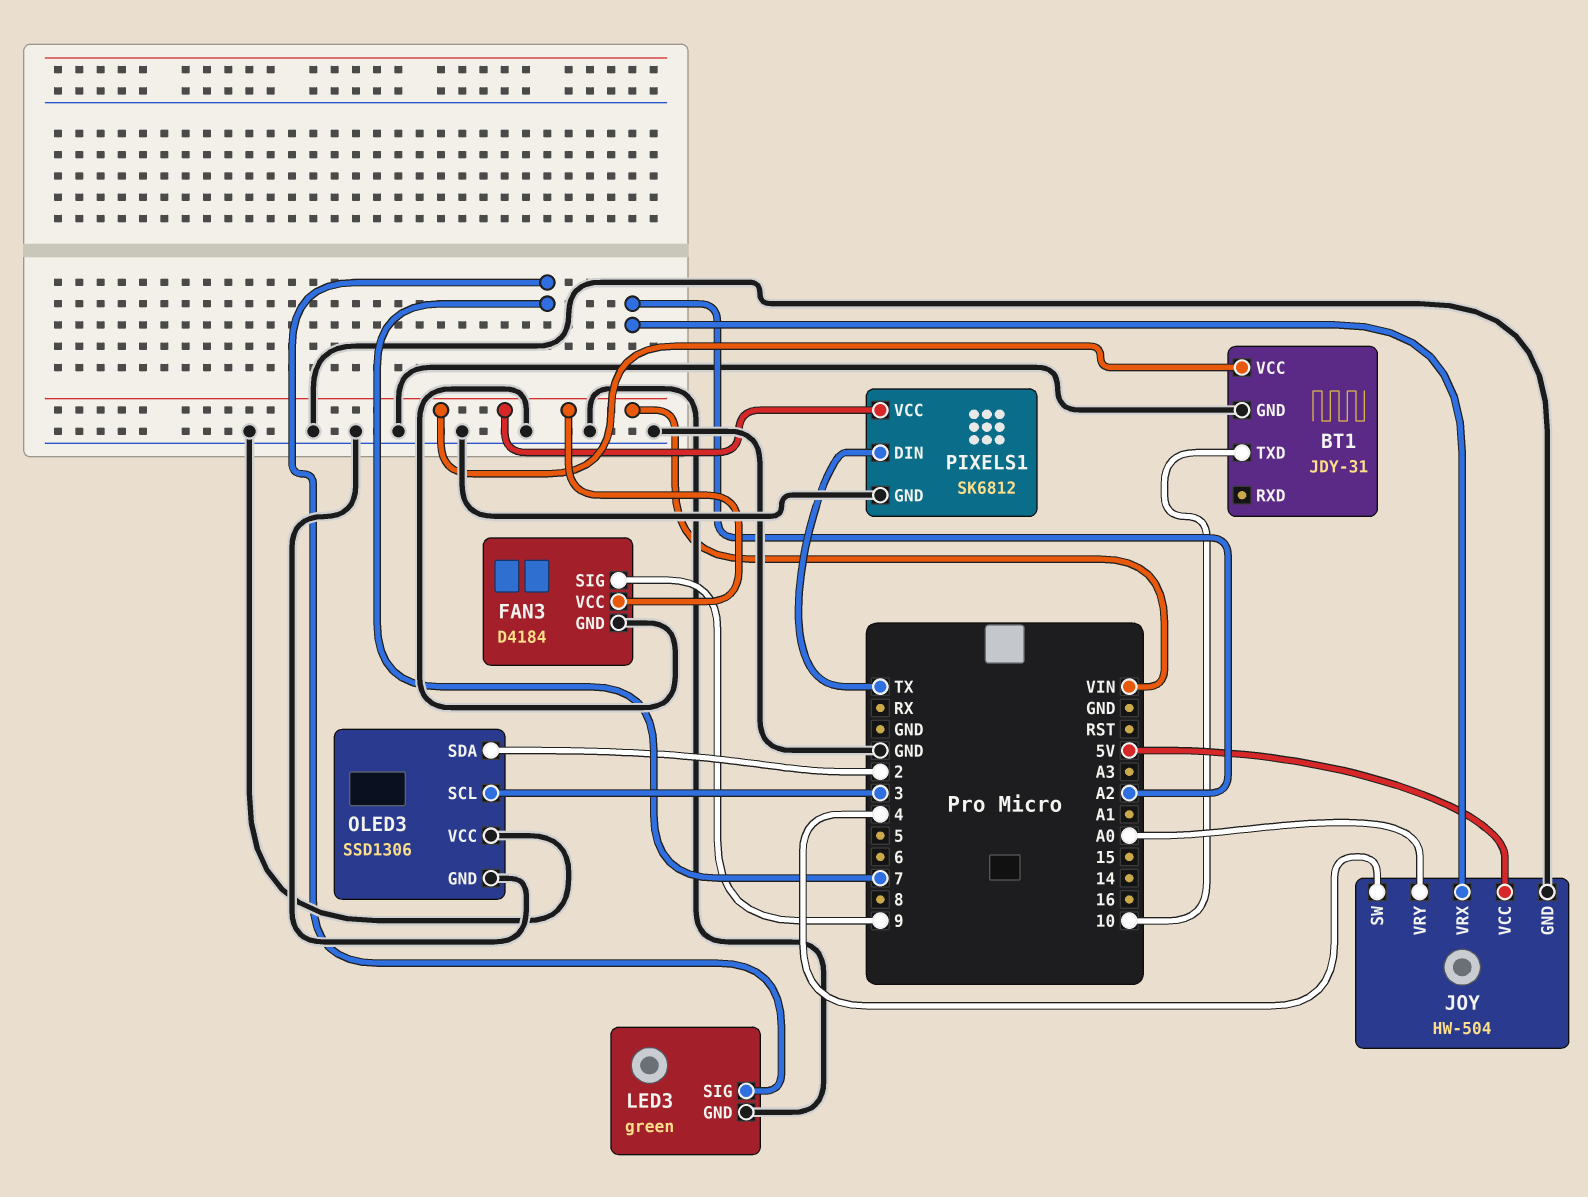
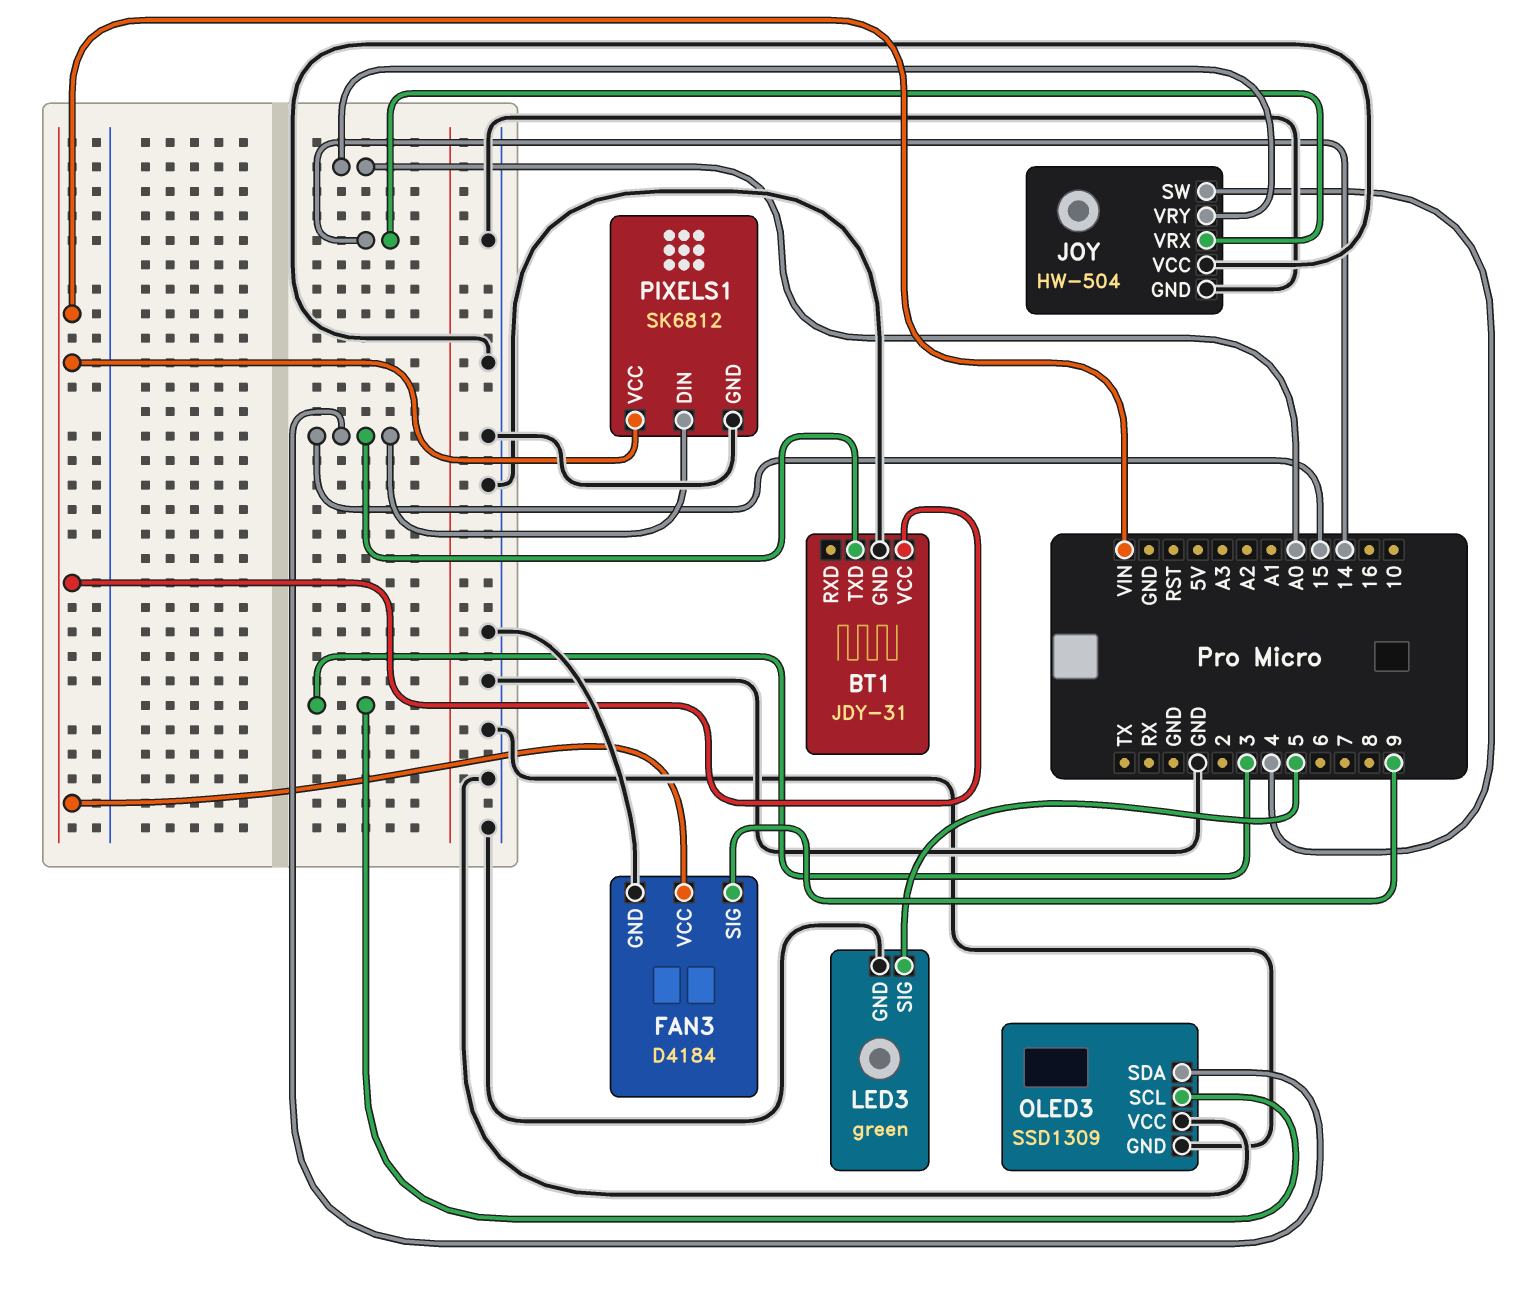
BT1 pin TXD: 10 -> 15
JOY pin VCC: 5V -> GND
JOY pin VRX: A2 -> 14
LED3 pin SIG: 7 -> 5
OLED3: SSD1306 -> SSD1309
OLED3 pin SDA: 2 -> 15
PIXELS1 pin DIN: TX -> 15

